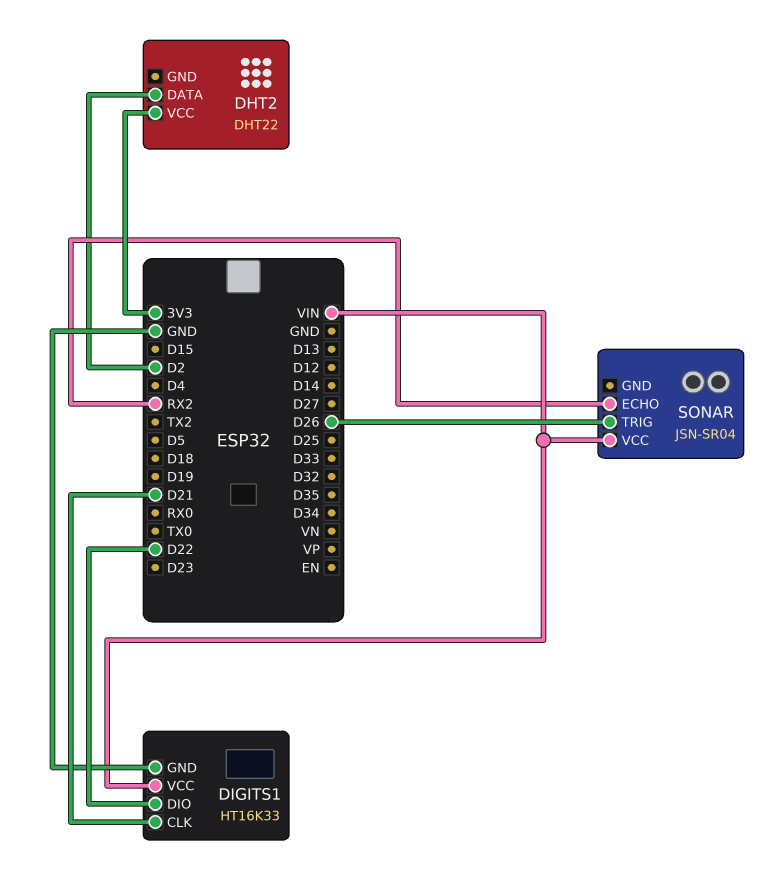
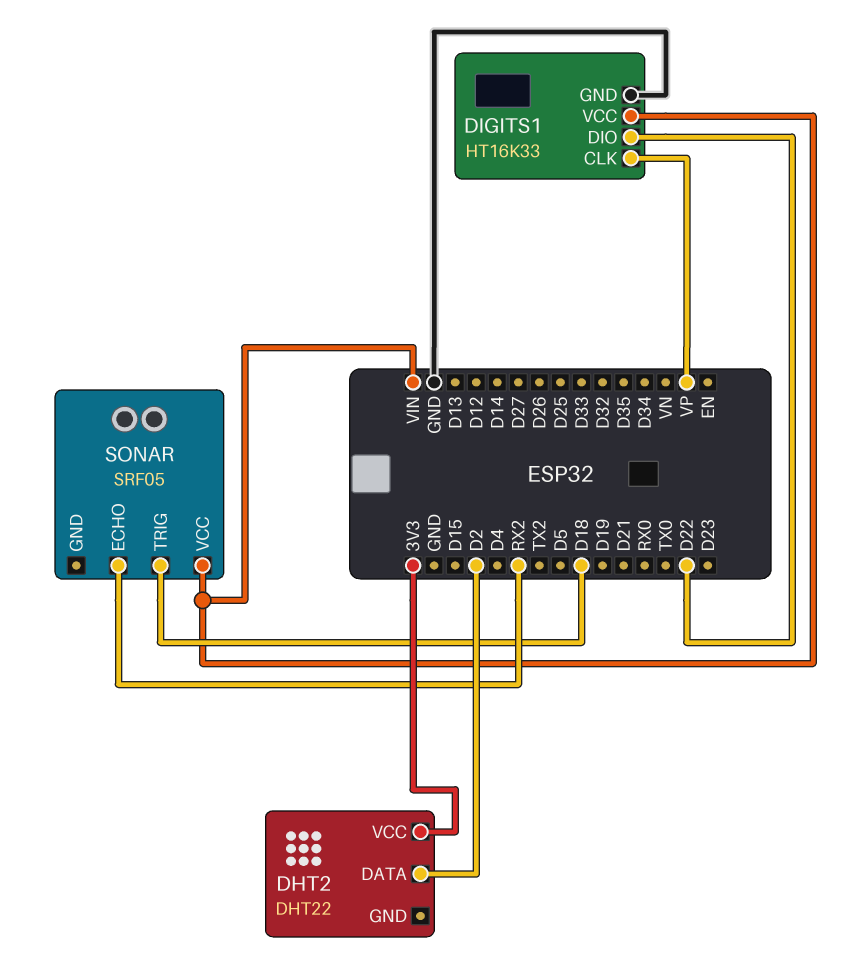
DIGITS1 pin CLK: D21 -> VP
SONAR: JSN-SR04 -> SRF05
SONAR pin TRIG: D26 -> D18

